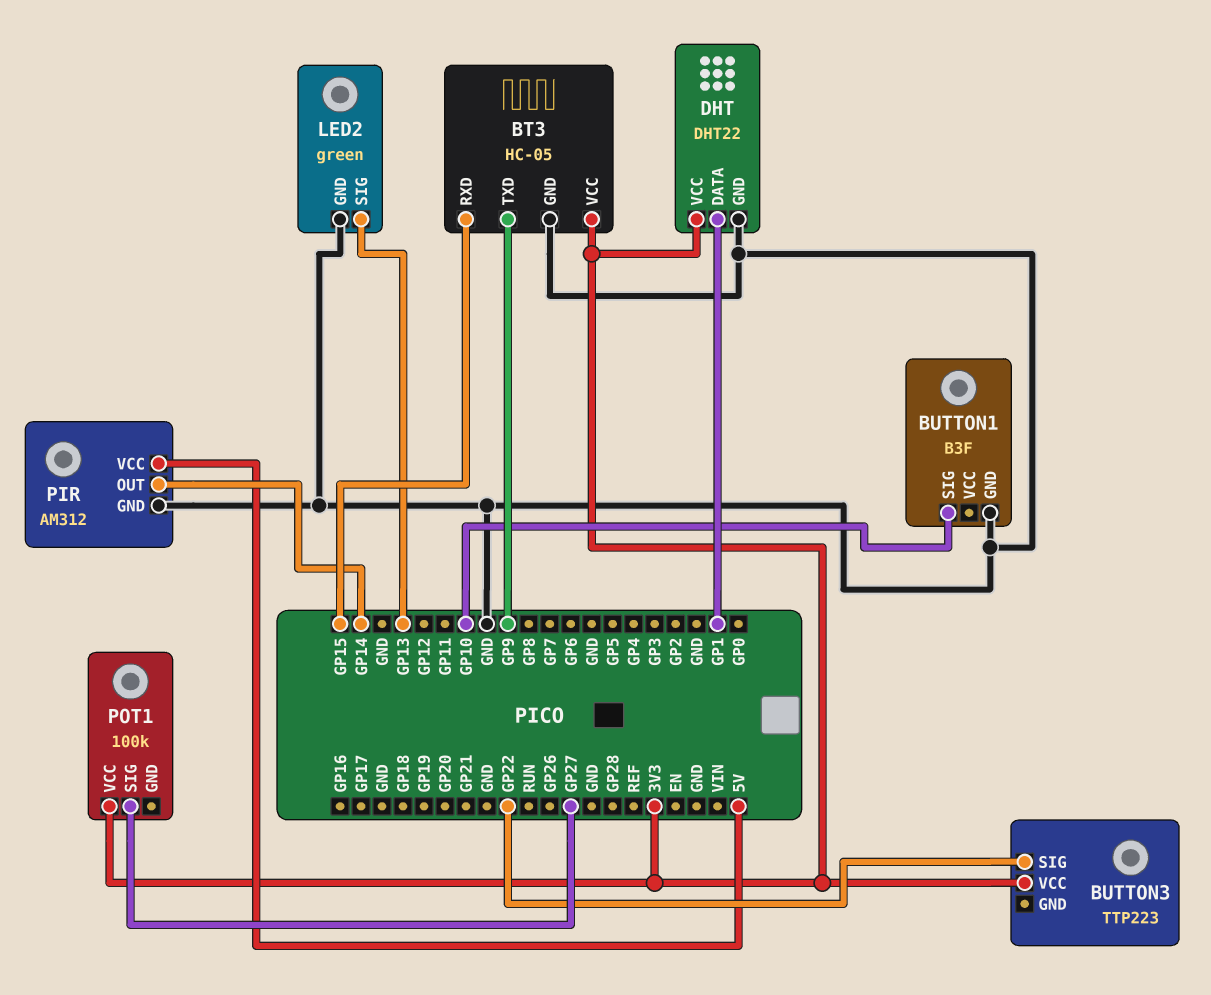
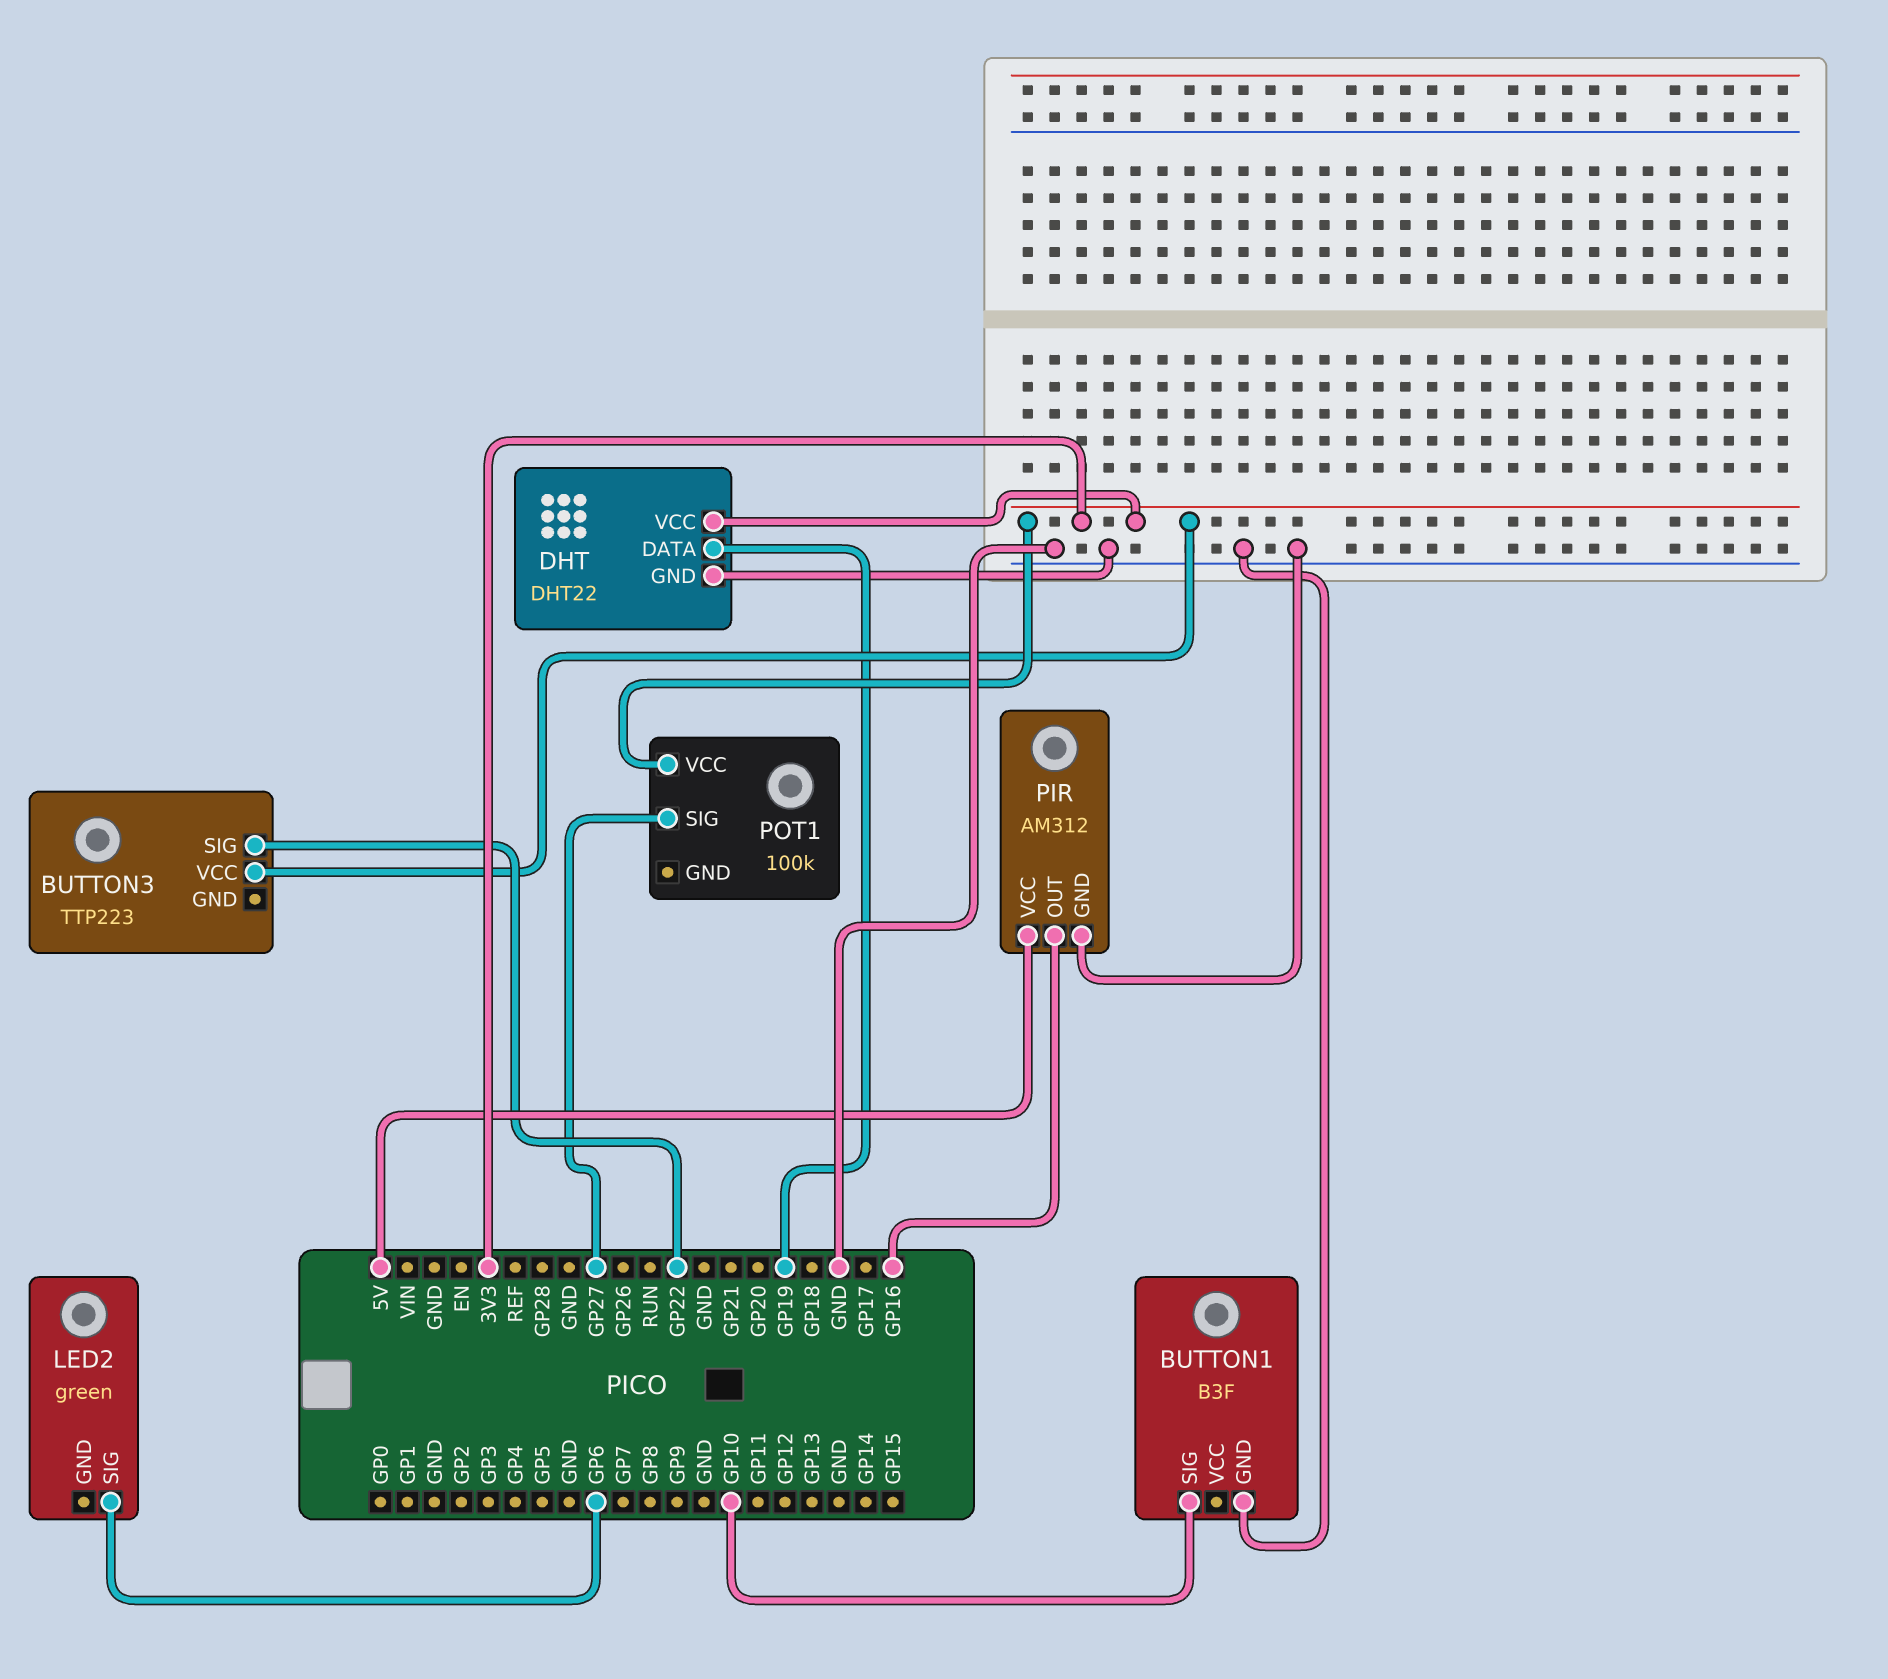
BT3: HC-05 -> none
BT3 pin GND: GND -> none
BT3 pin RXD: GP15 -> none
BT3 pin TXD: GP9 -> none
BT3 pin VCC: 3V3 -> none
DHT pin DATA: GP1 -> GP19
LED2 pin GND: GND -> none
LED2 pin SIG: GP13 -> GP6
PIR pin OUT: GP14 -> GP16

